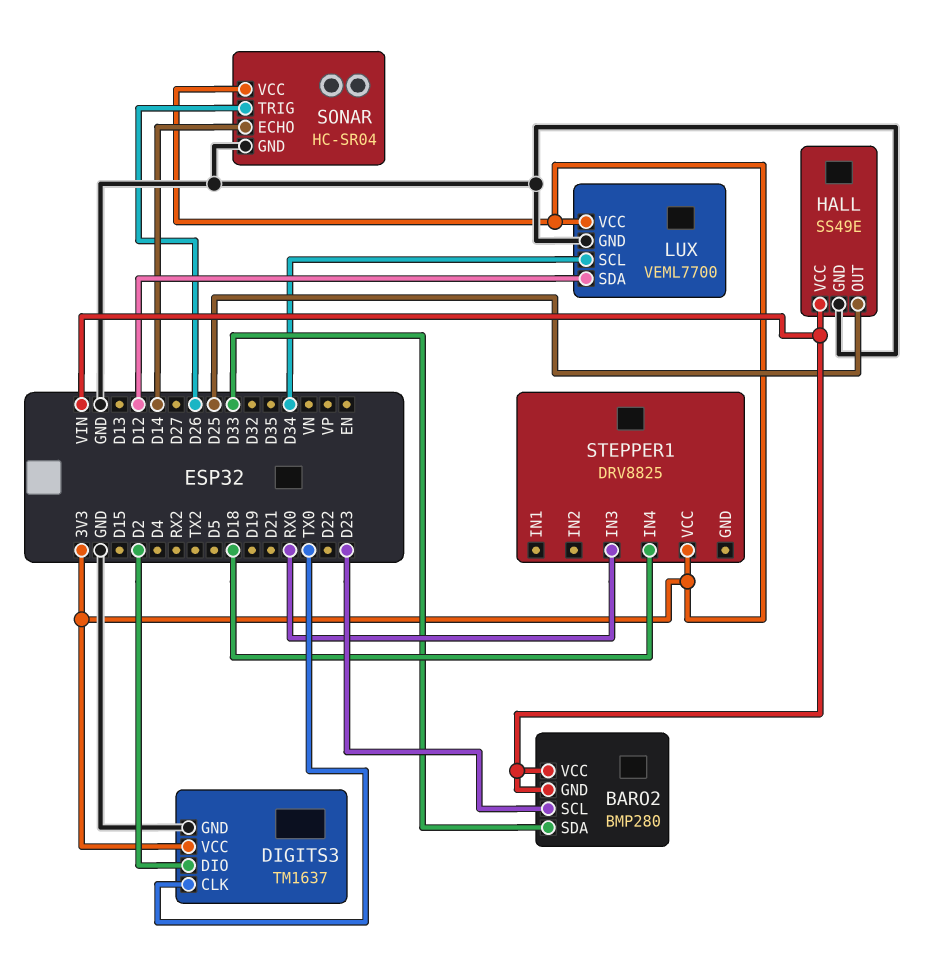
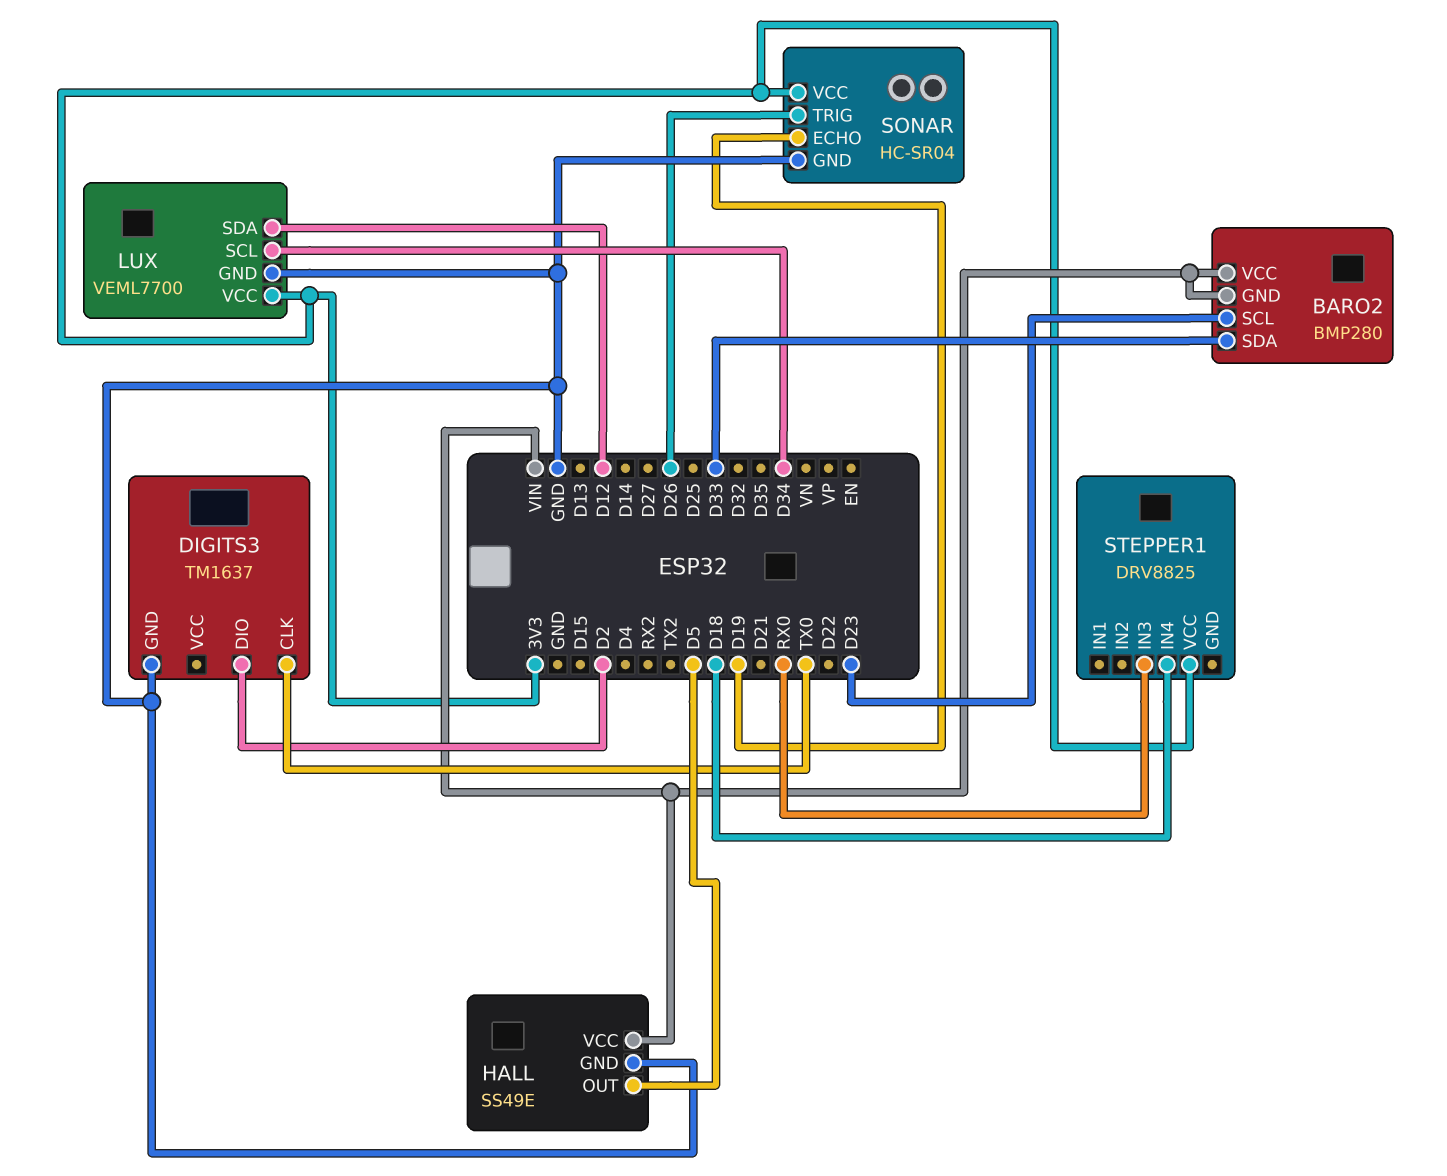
DIGITS3 pin VCC: 3V3 -> none
HALL pin OUT: D25 -> D5
SONAR pin ECHO: D14 -> D19

